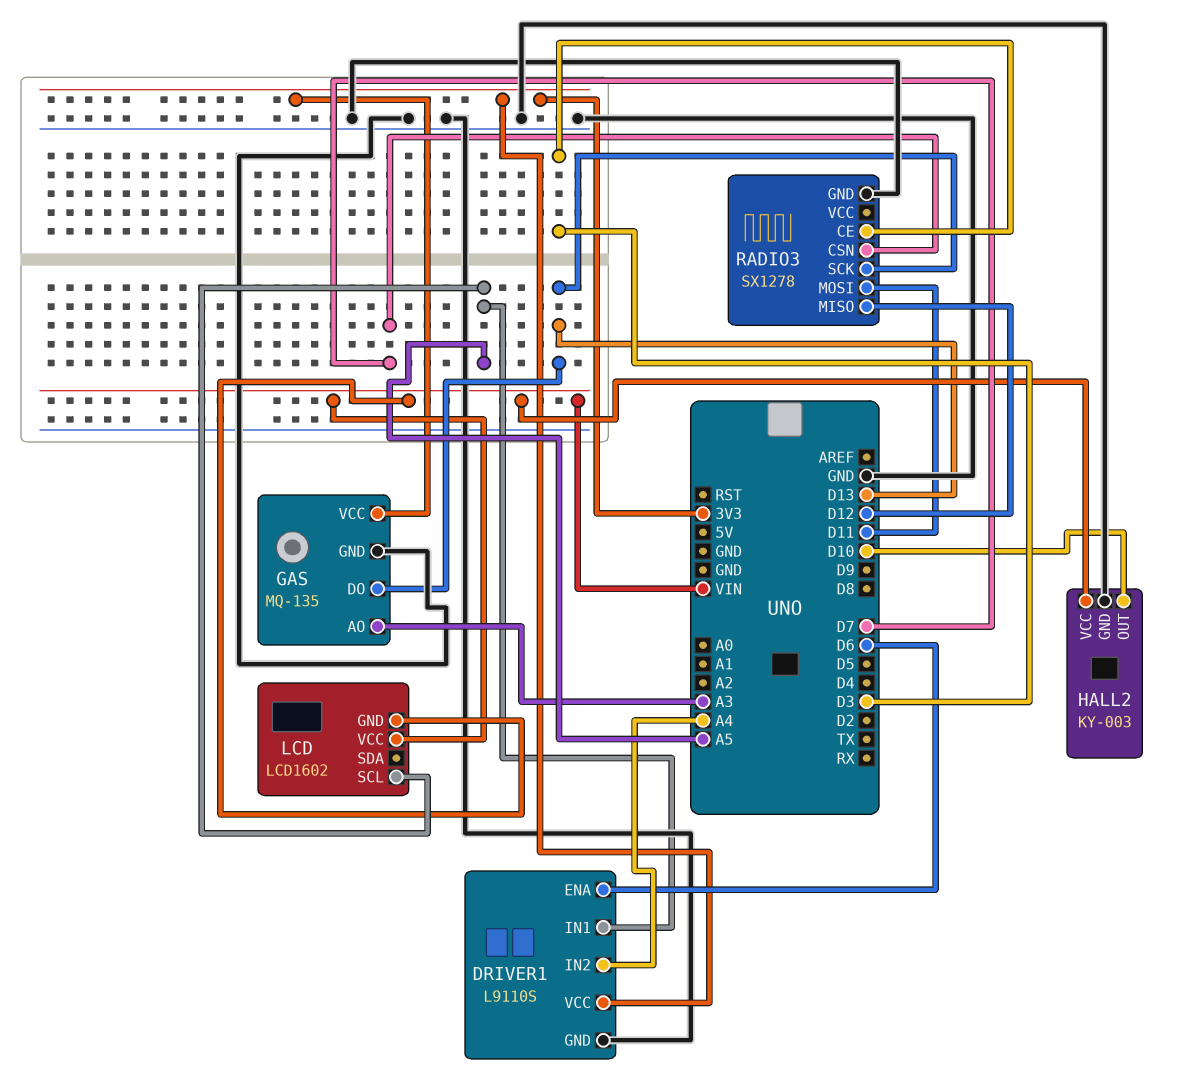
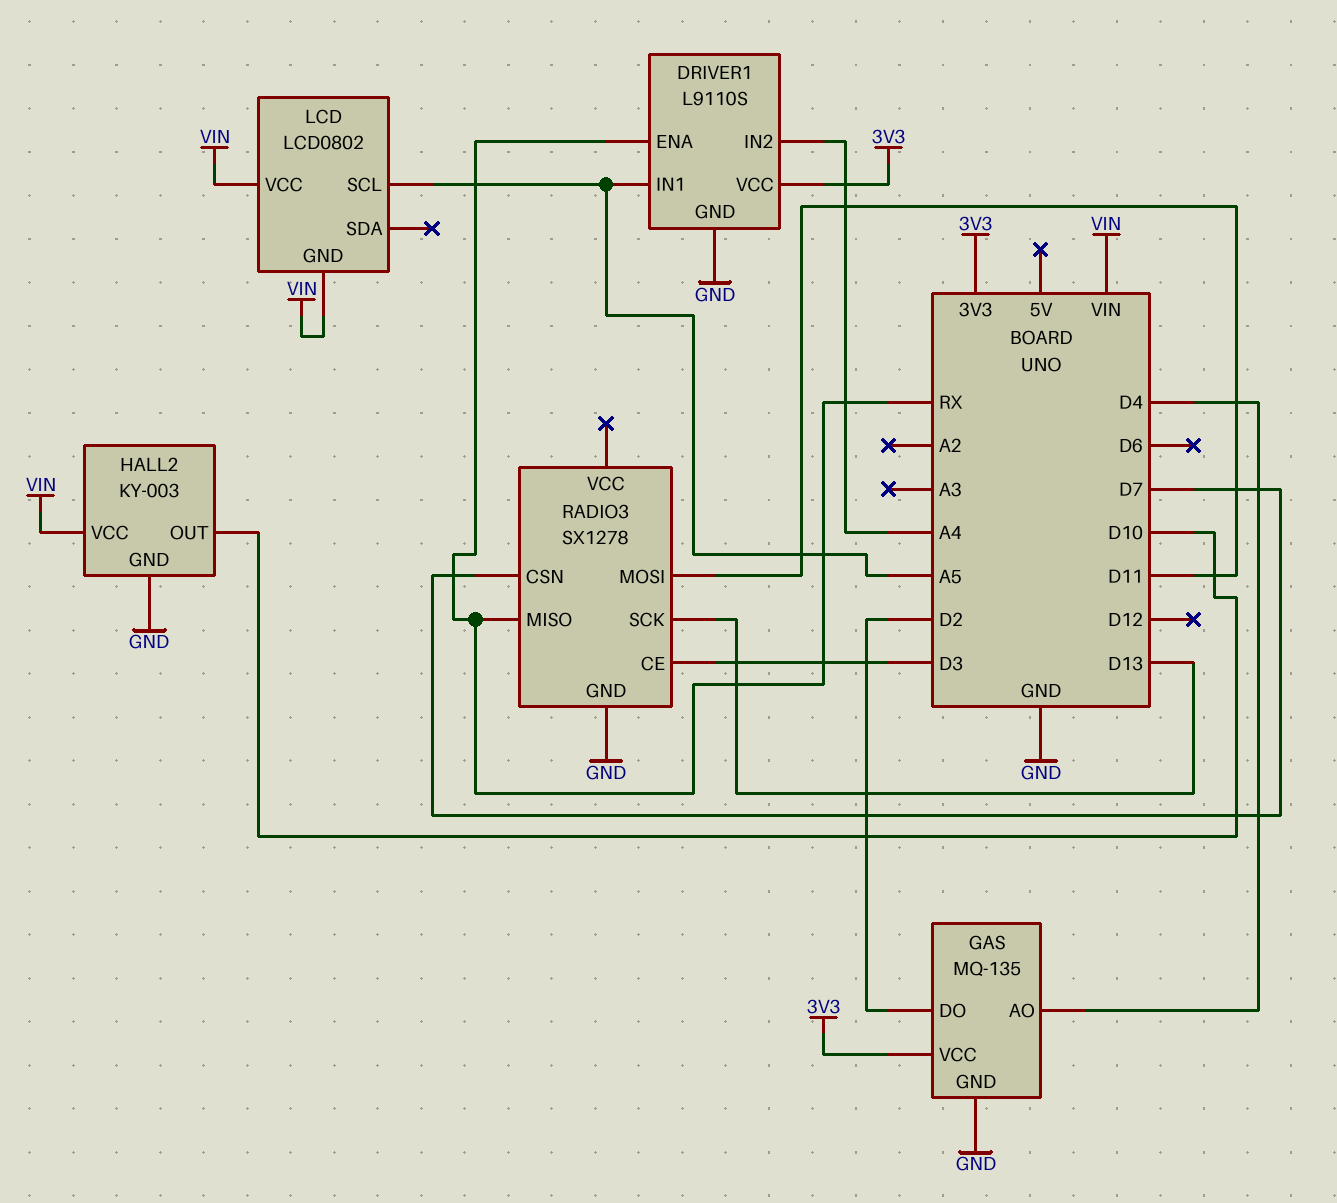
DRIVER1 pin ENA: D6 -> RX
GAS pin AO: A3 -> D4
GAS pin DO: D13 -> D2
LCD: LCD1602 -> LCD0802
RADIO3 pin MISO: D12 -> RX

